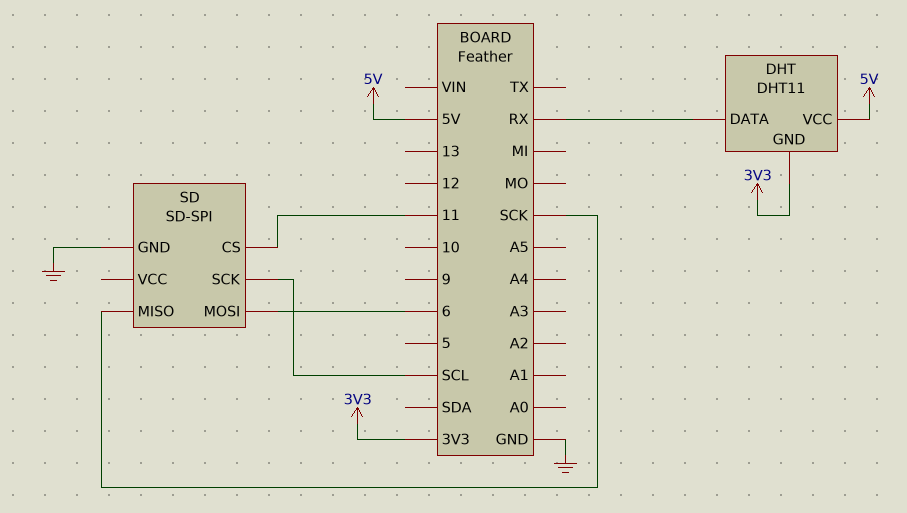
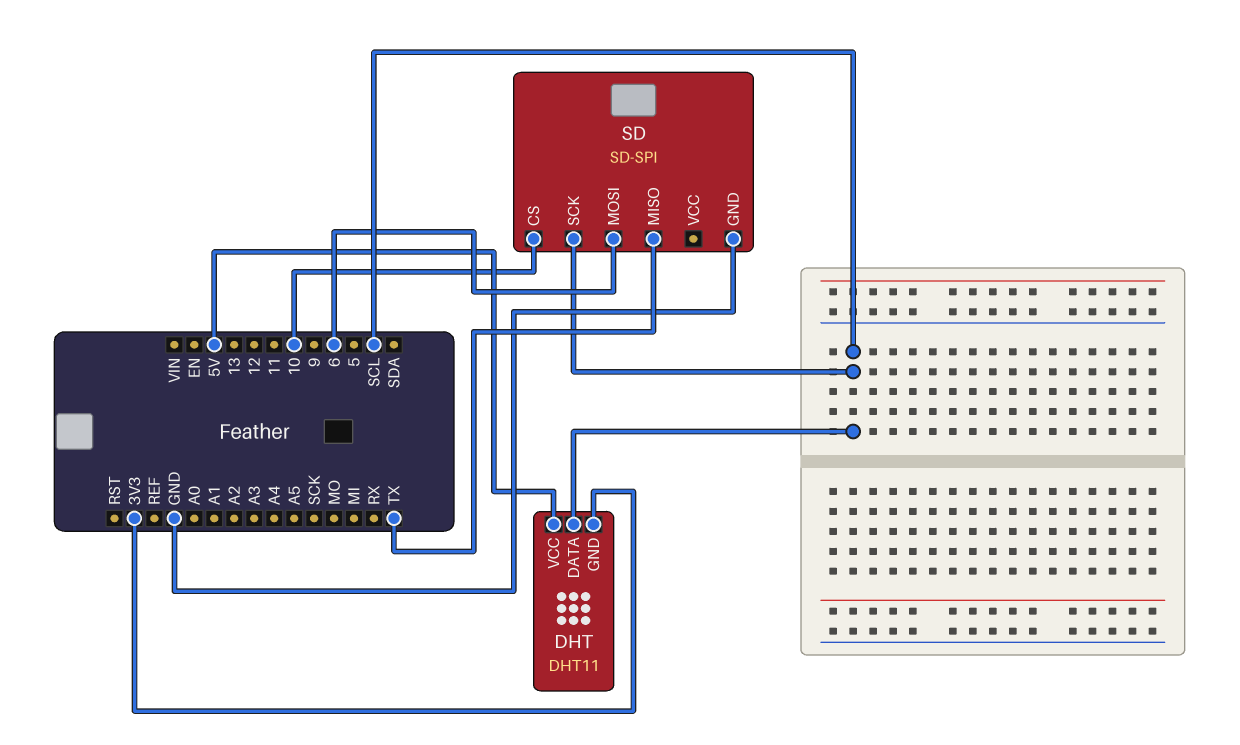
DHT pin DATA: RX -> SCL
SD pin CS: 11 -> 10
SD pin MISO: SCK -> TX

